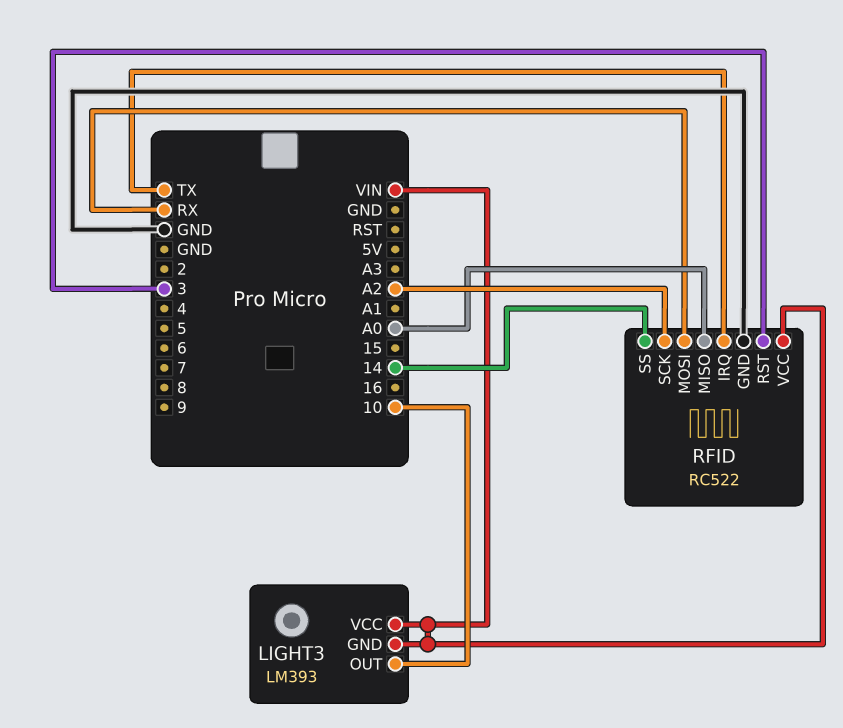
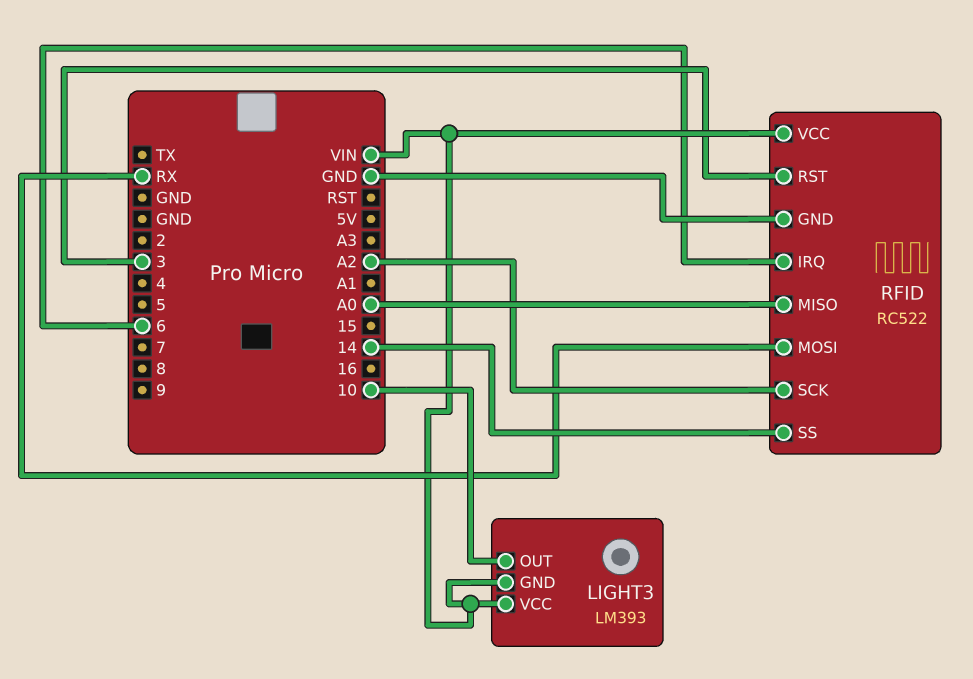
RFID pin IRQ: TX -> 6

